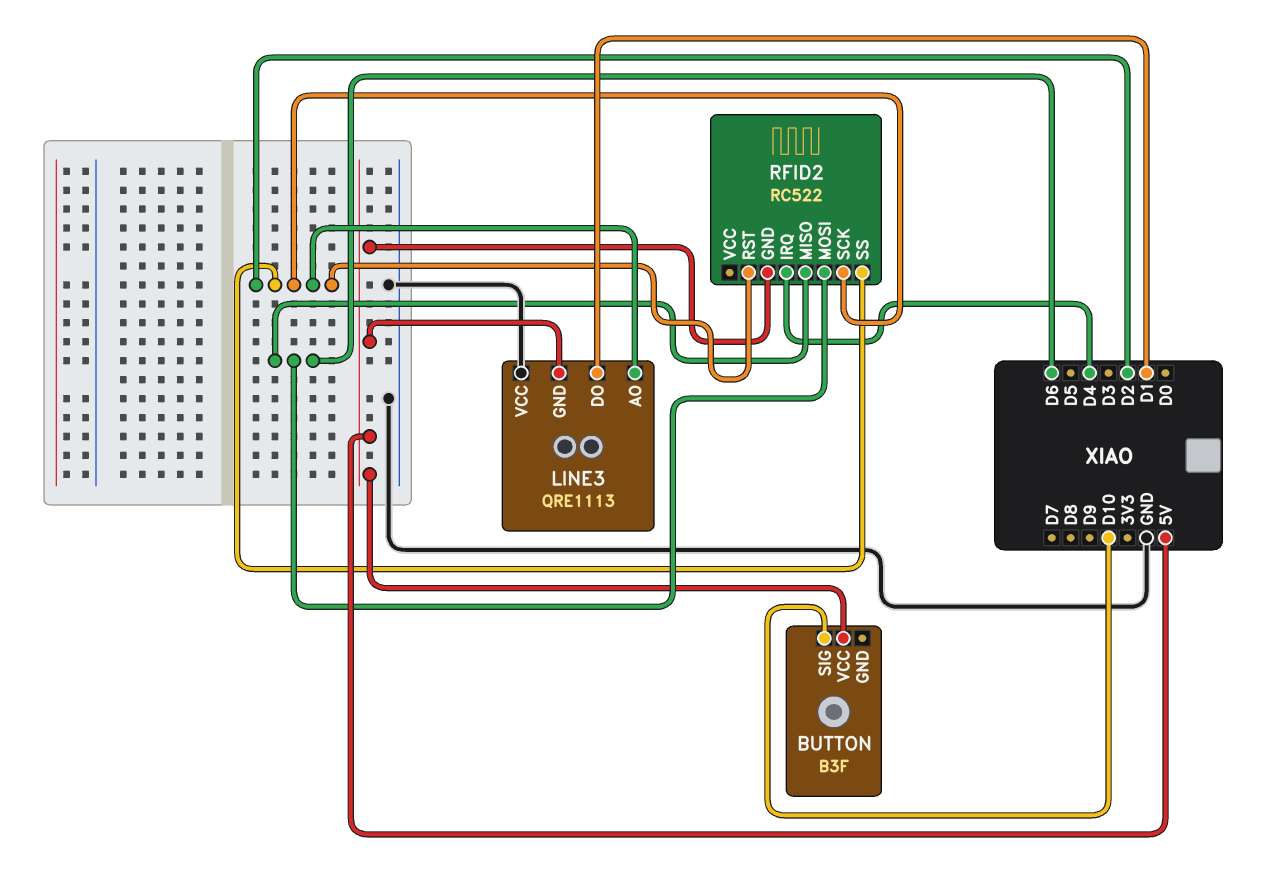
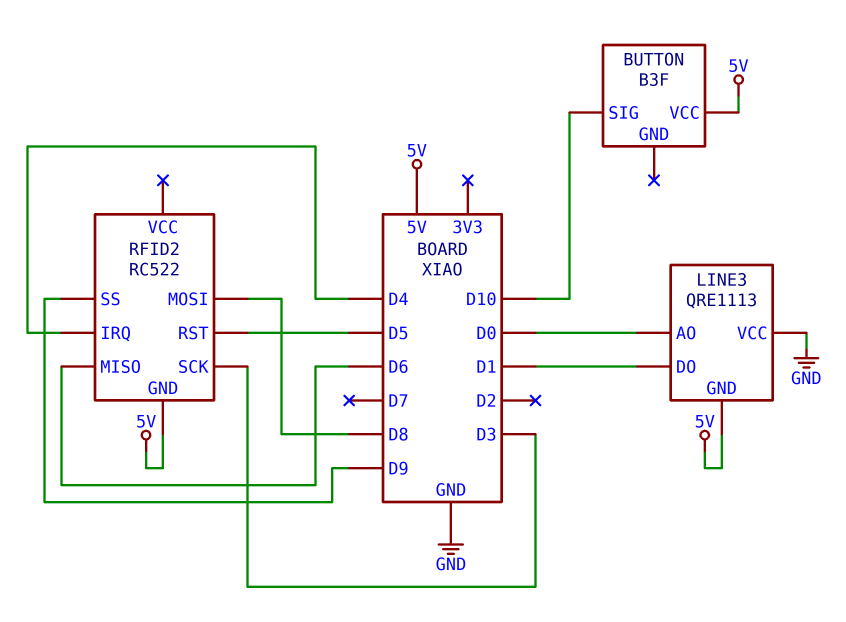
LINE3 pin AO: D2 -> D0
RFID2 pin MOSI: D6 -> D8
RFID2 pin RST: D2 -> D5
RFID2 pin SCK: D2 -> D3
RFID2 pin SS: D2 -> D9

